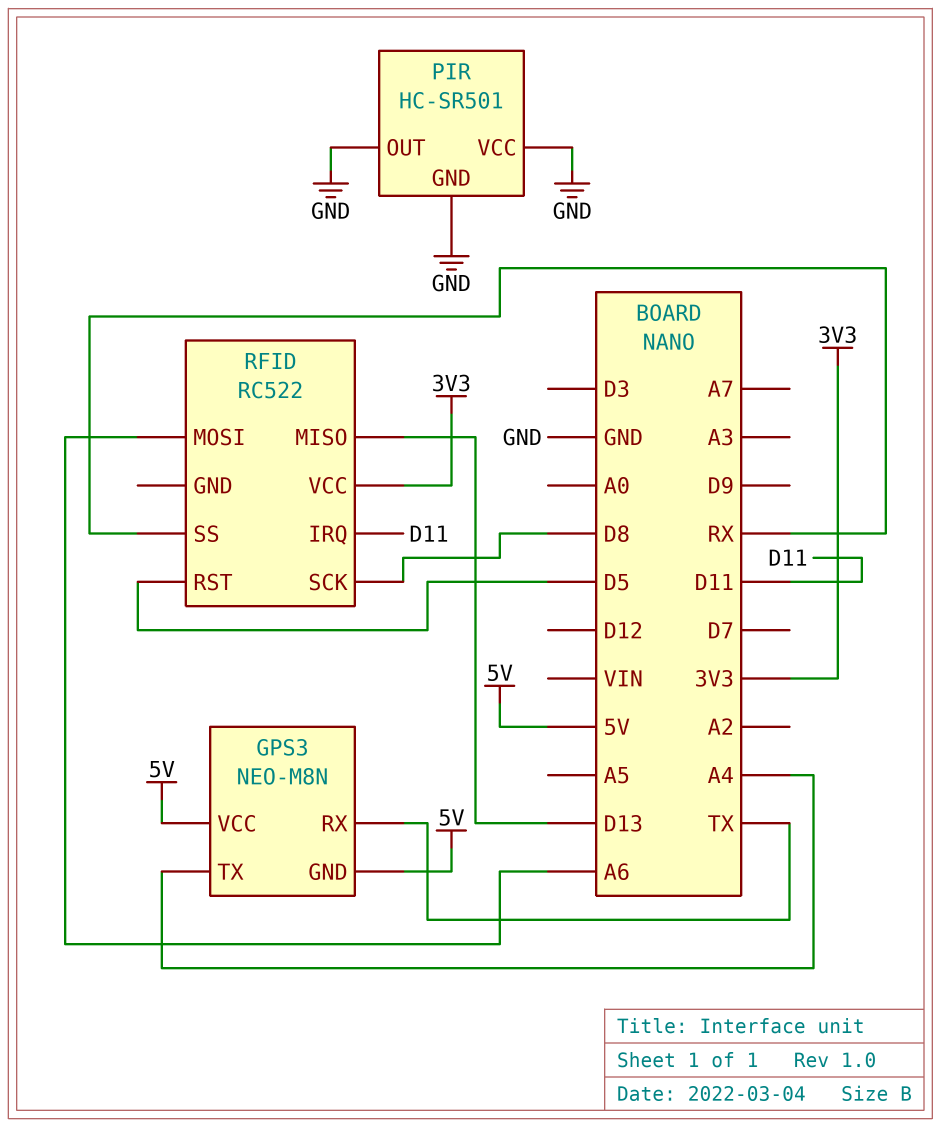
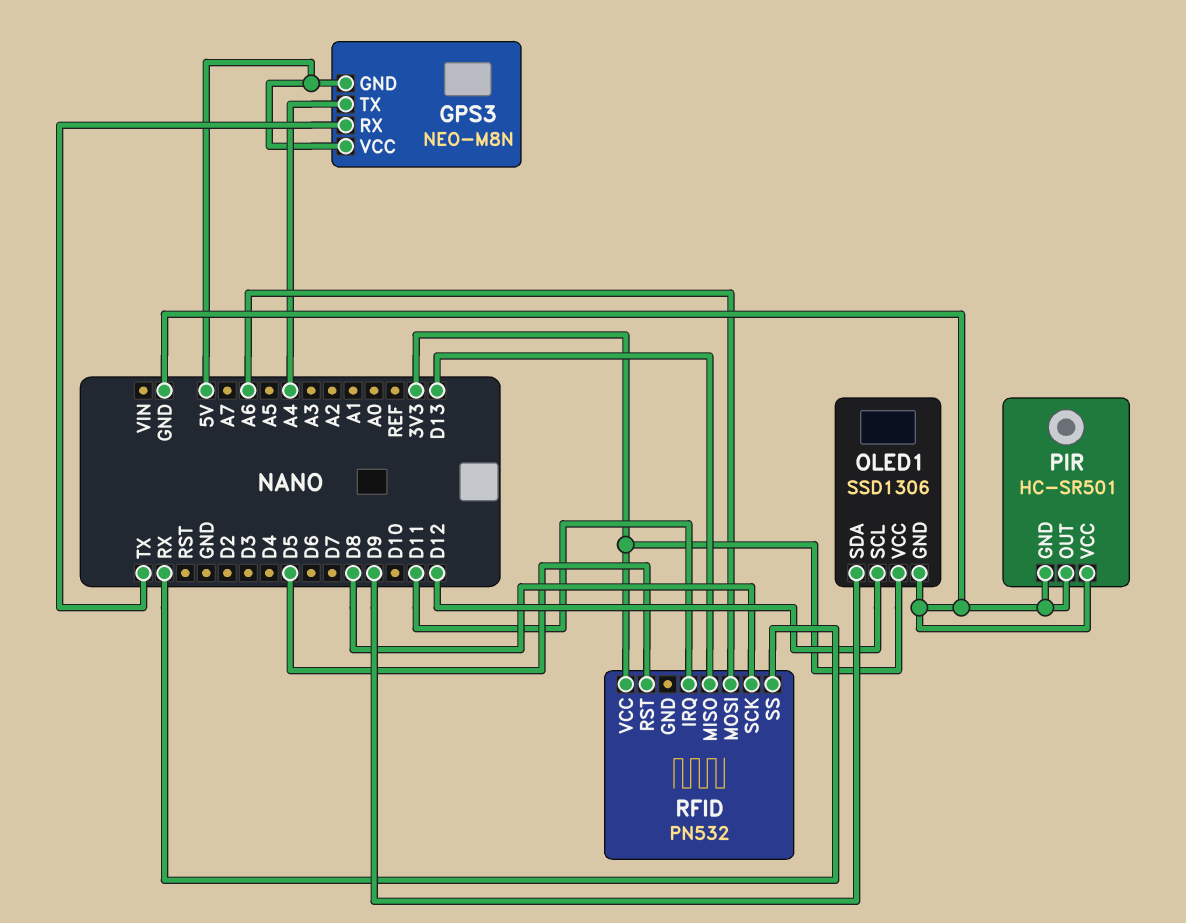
OLED1: none -> SSD1306
OLED1 pin GND: none -> GND
OLED1 pin SCL: none -> D12
OLED1 pin SDA: none -> D9
OLED1 pin VCC: none -> 3V3
RFID: RC522 -> PN532

